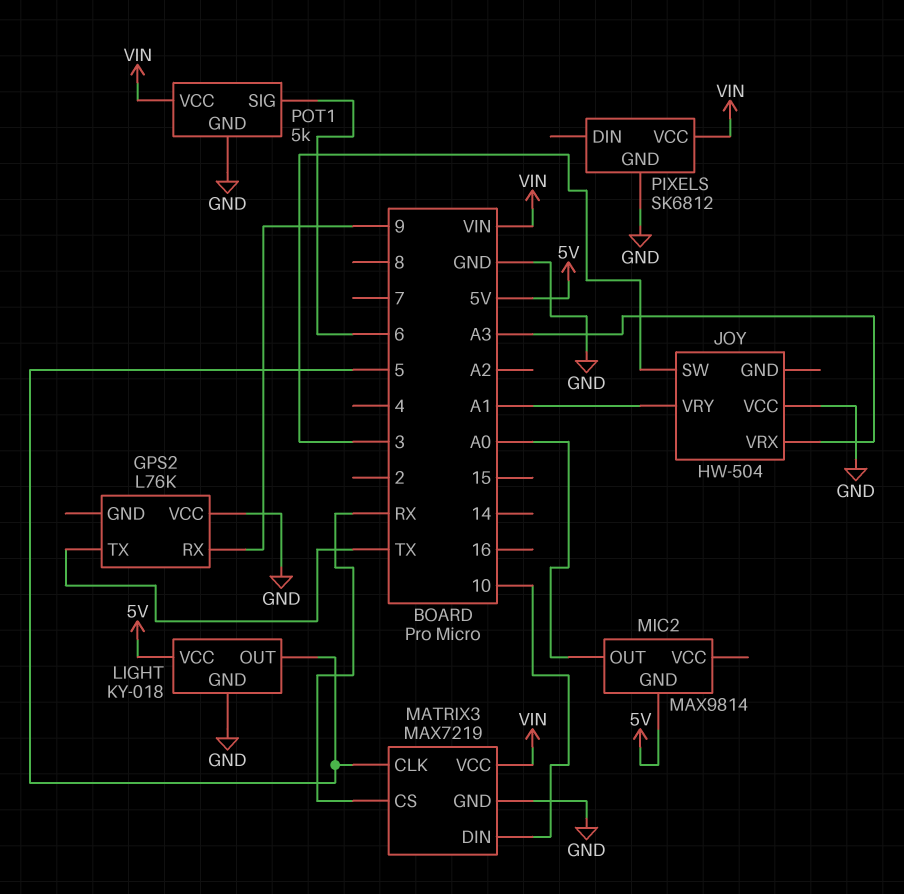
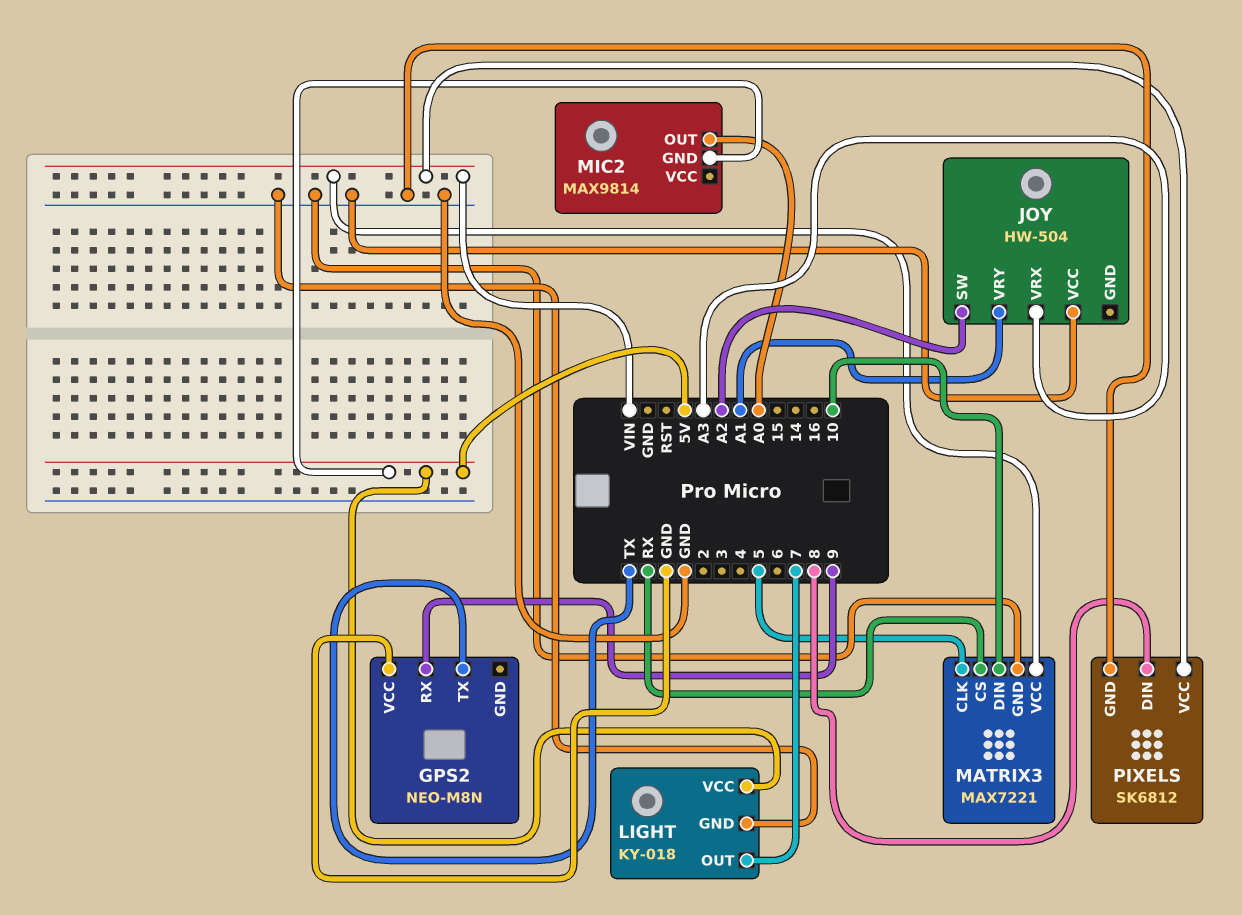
GPS2: L76K -> NEO-M8N
JOY pin SW: 3 -> A2
LIGHT pin OUT: 5 -> 7
MATRIX3: MAX7219 -> MAX7221
PIXELS pin DIN: none -> 8
POT1: 5k -> none
POT1 pin GND: GND -> none
POT1 pin SIG: 6 -> none
POT1 pin VCC: VIN -> none

